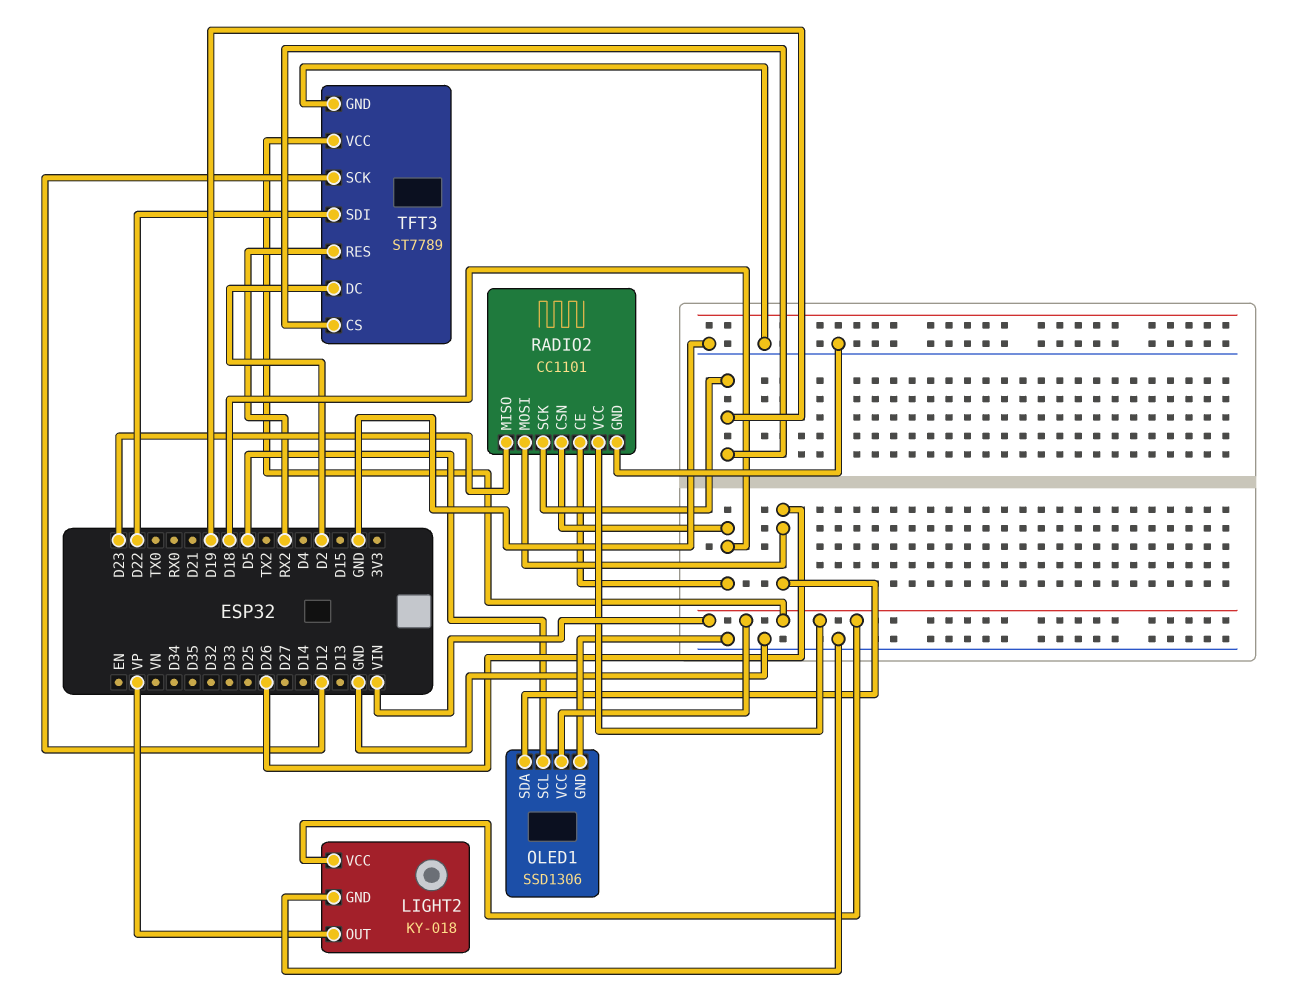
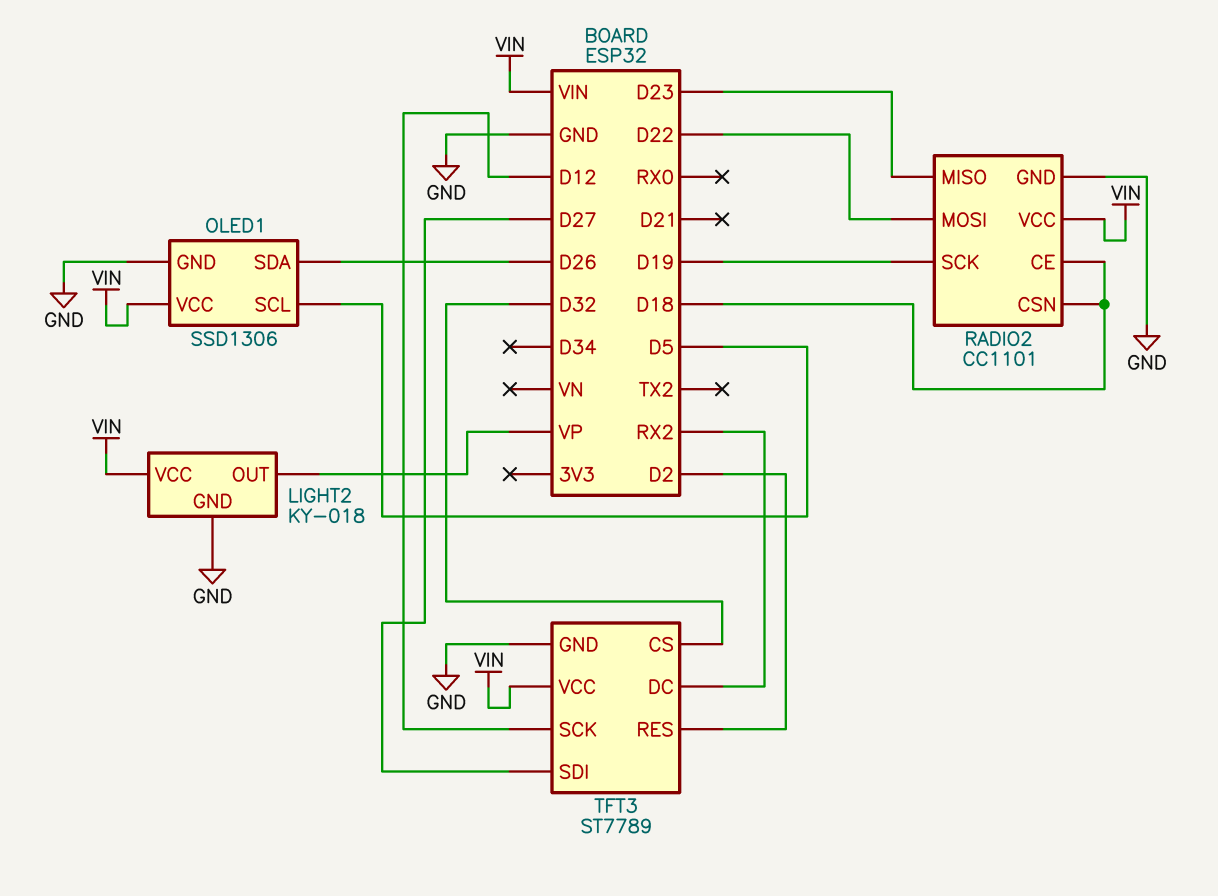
RADIO2 pin MOSI: D26 -> D22
TFT3 pin CS: D19 -> D32
TFT3 pin DC: D2 -> RX2
TFT3 pin RES: RX2 -> D2
TFT3 pin SDI: D22 -> D27

